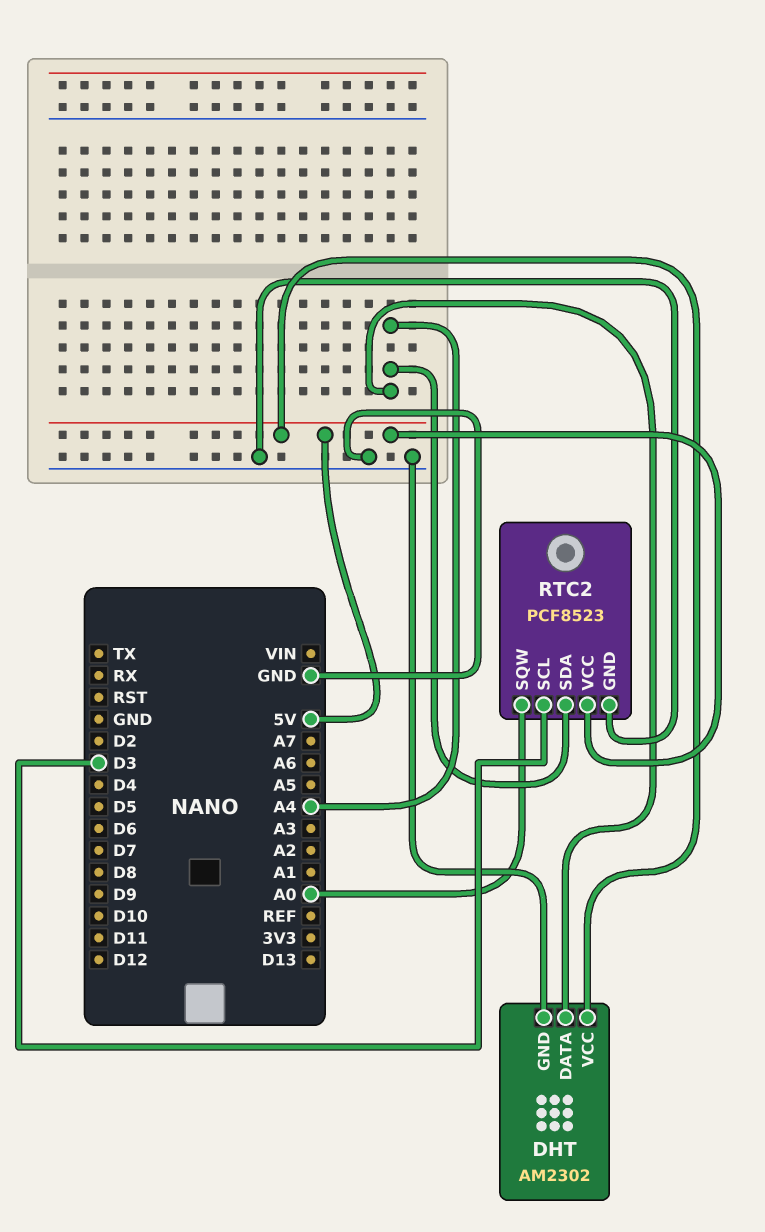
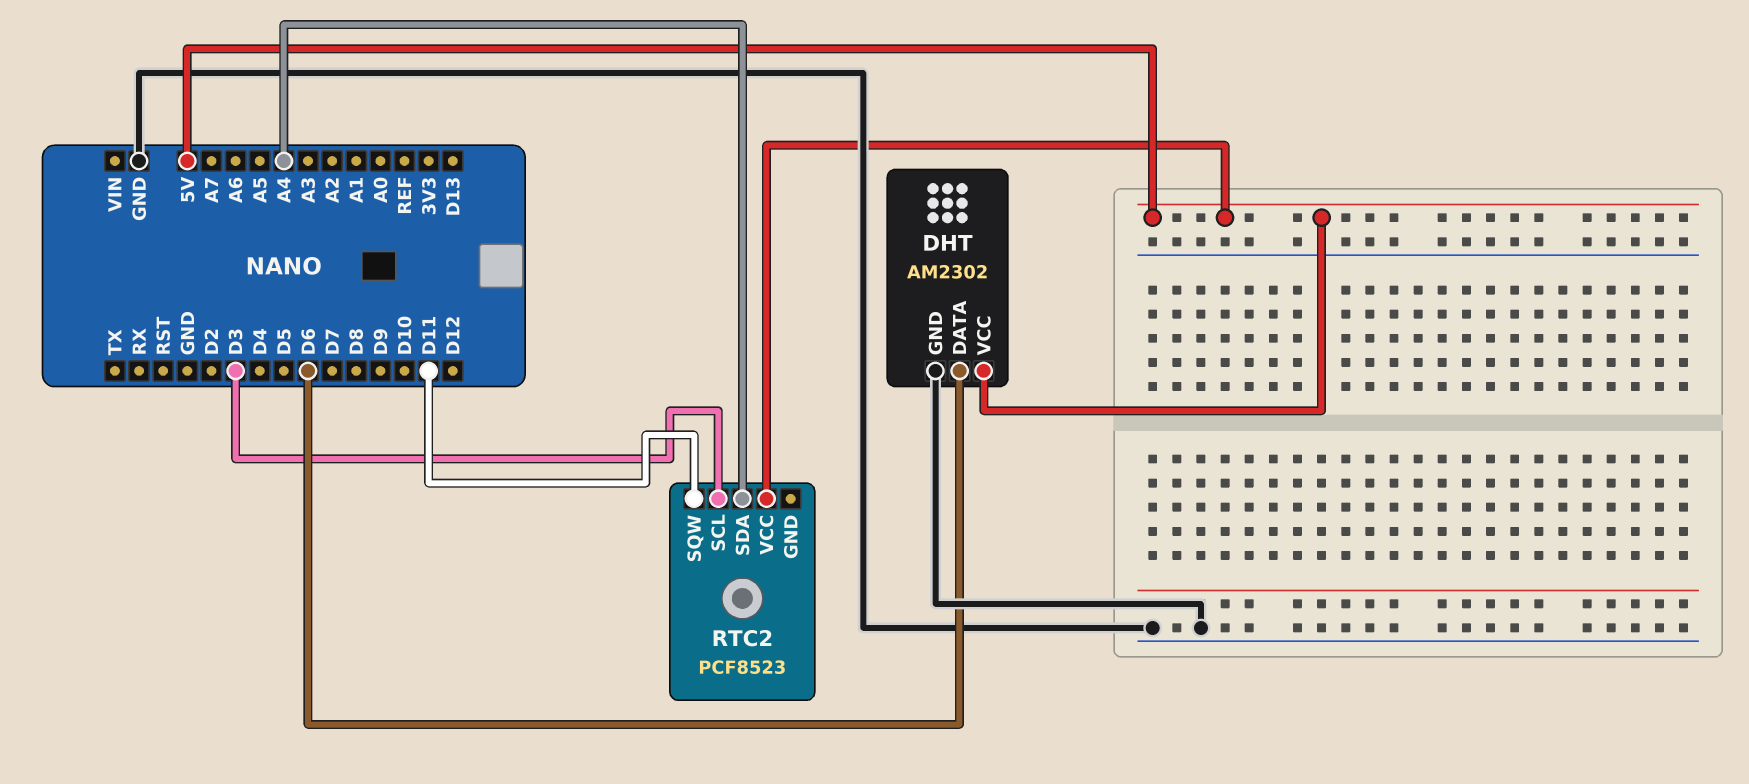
DHT pin DATA: A4 -> D6
RTC2 pin GND: GND -> none
RTC2 pin SQW: A0 -> D11

